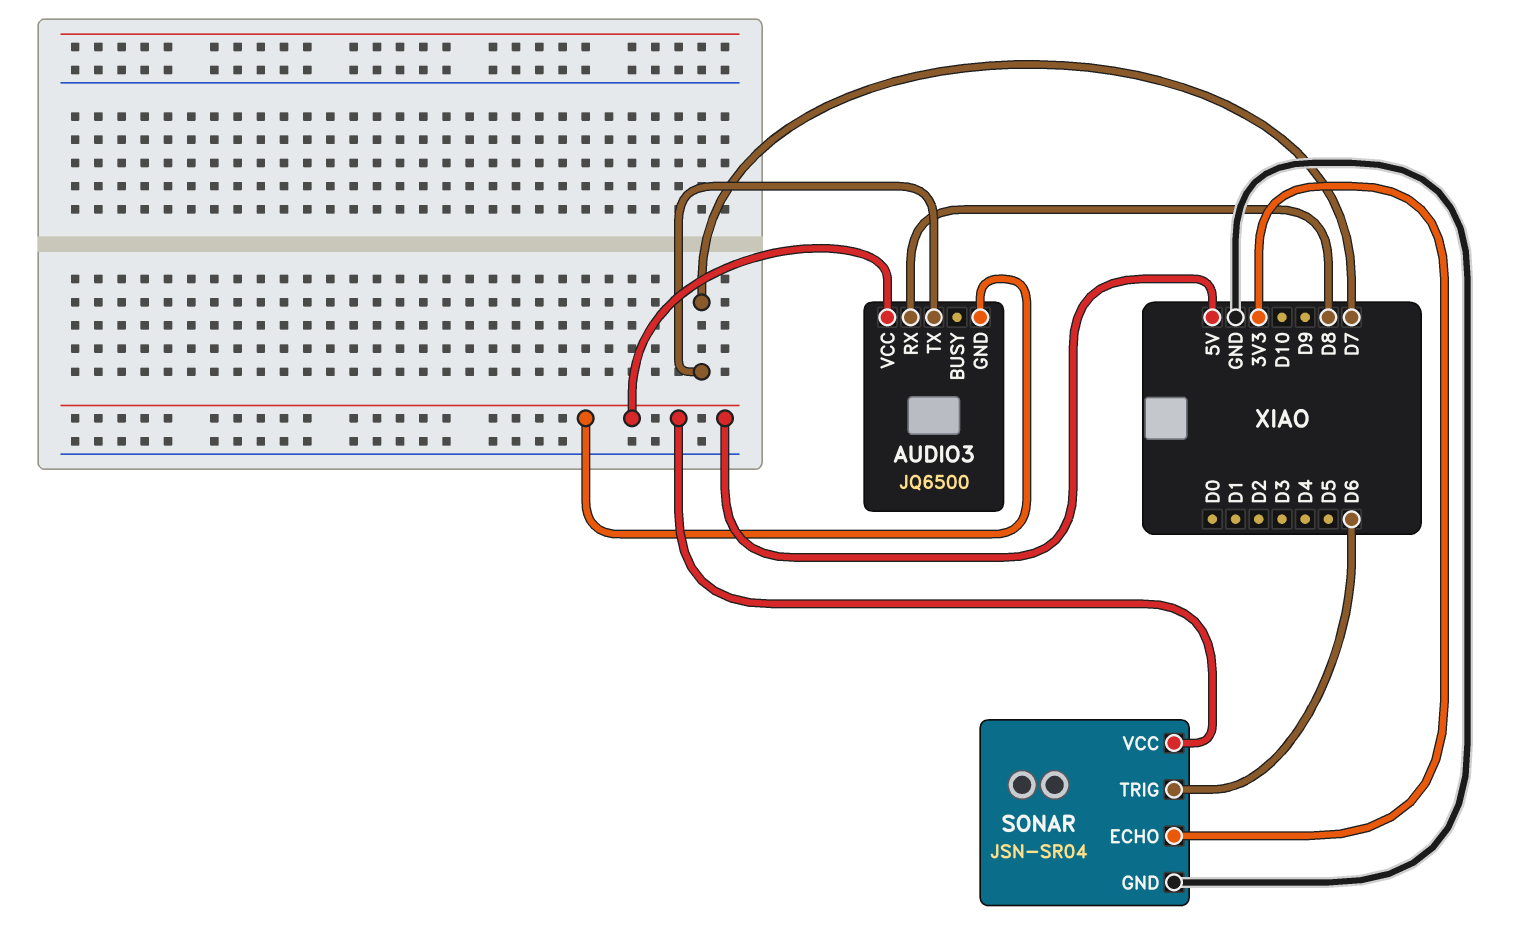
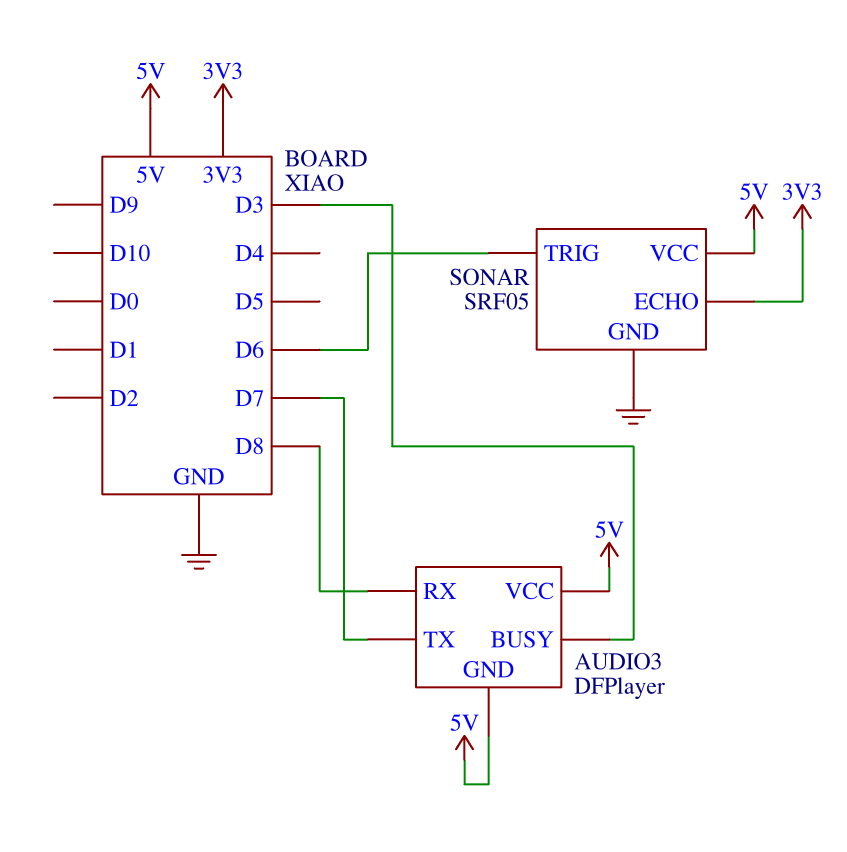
AUDIO3: JQ6500 -> DFPlayer
AUDIO3 pin BUSY: none -> D3
SONAR: JSN-SR04 -> SRF05

